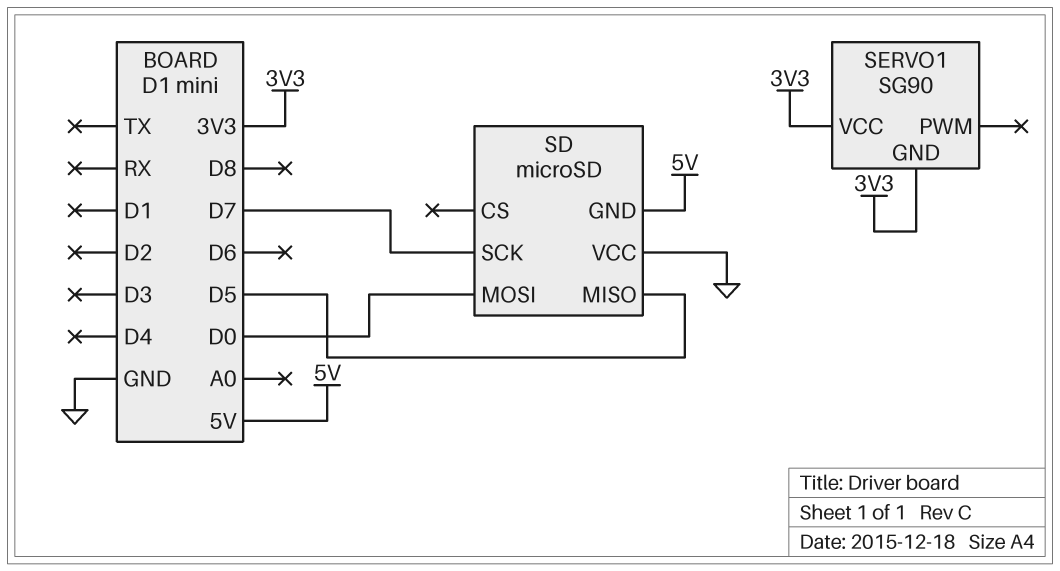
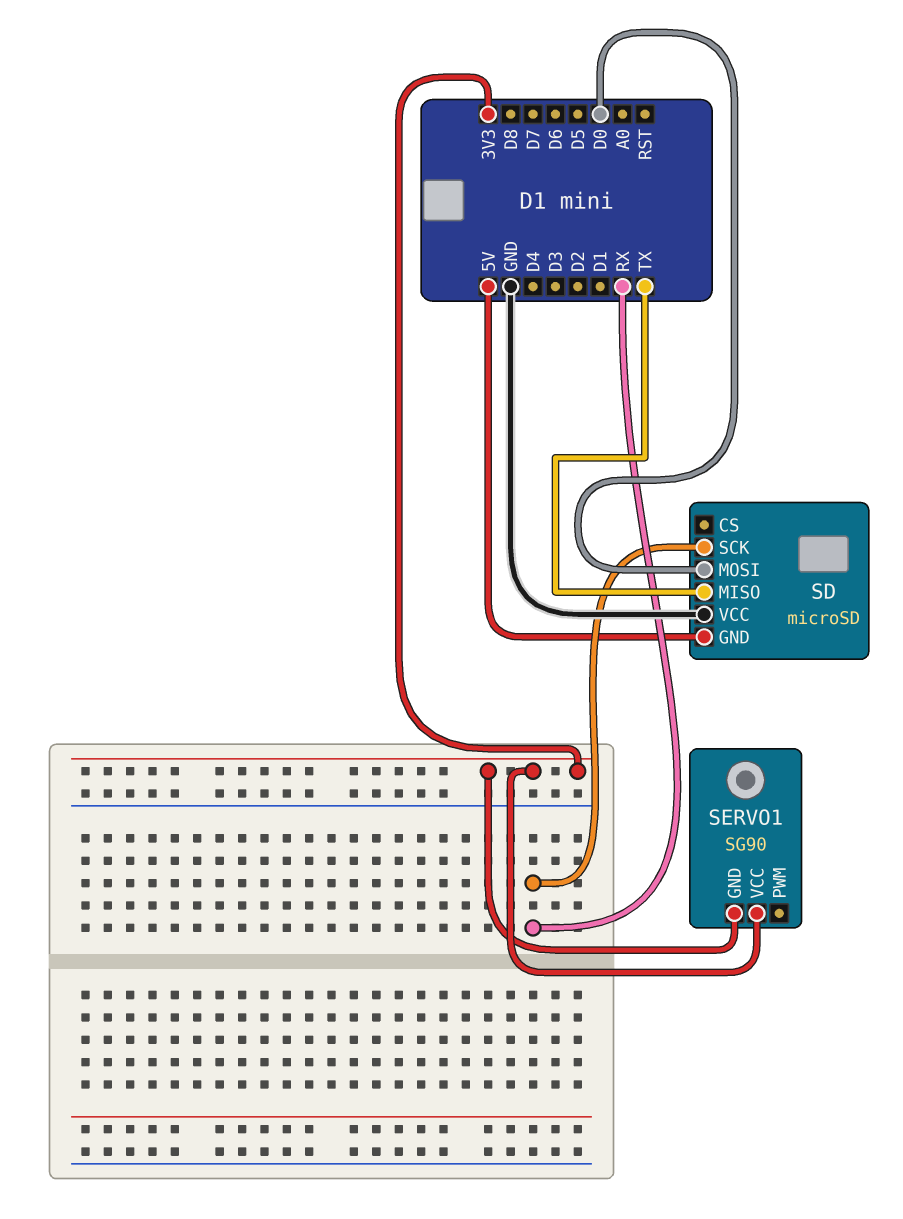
SD pin MISO: D5 -> TX
SD pin SCK: D7 -> RX

